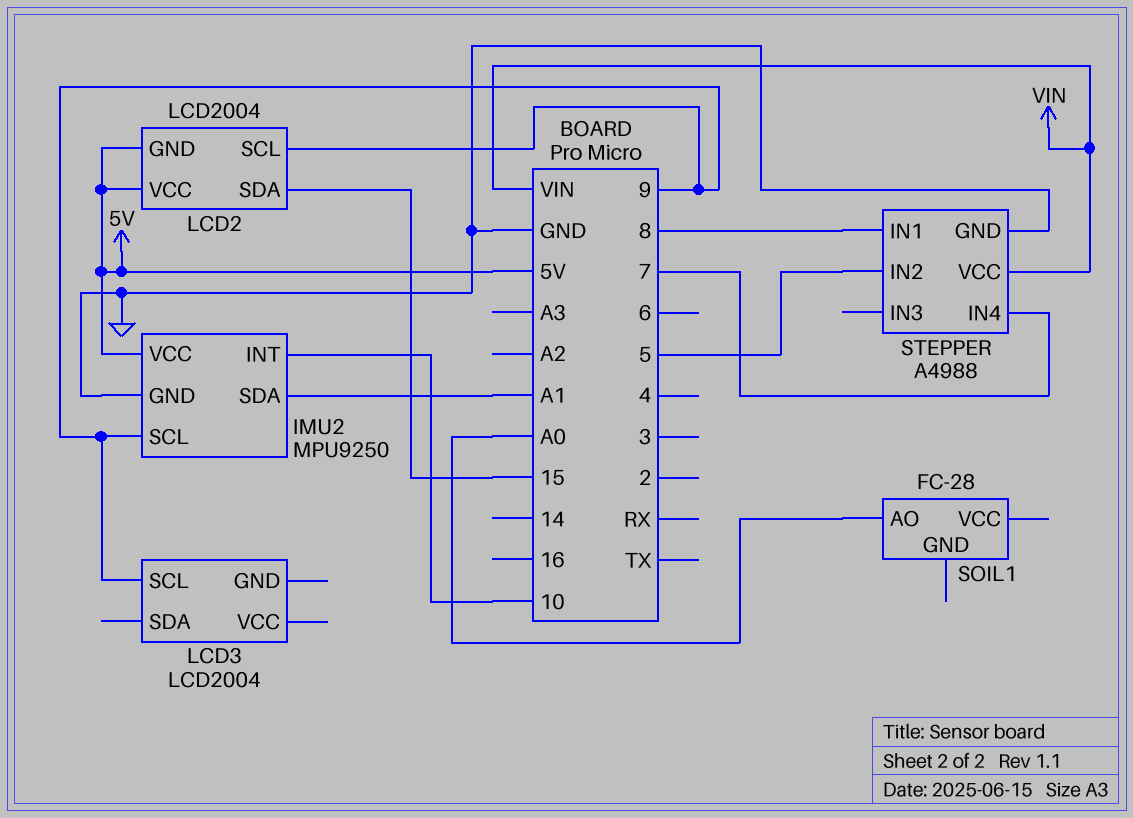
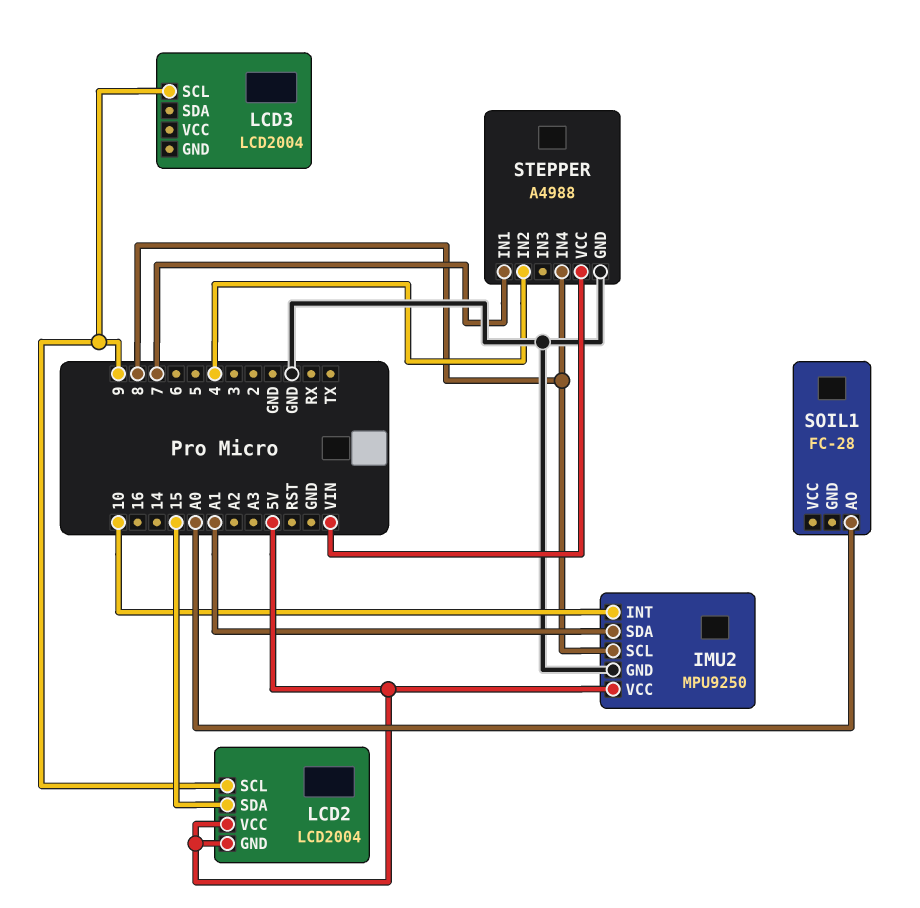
IMU2 pin SCL: 9 -> 8
STEPPER pin IN1: 8 -> 7
STEPPER pin IN2: 5 -> 4
STEPPER pin IN4: 7 -> 8

